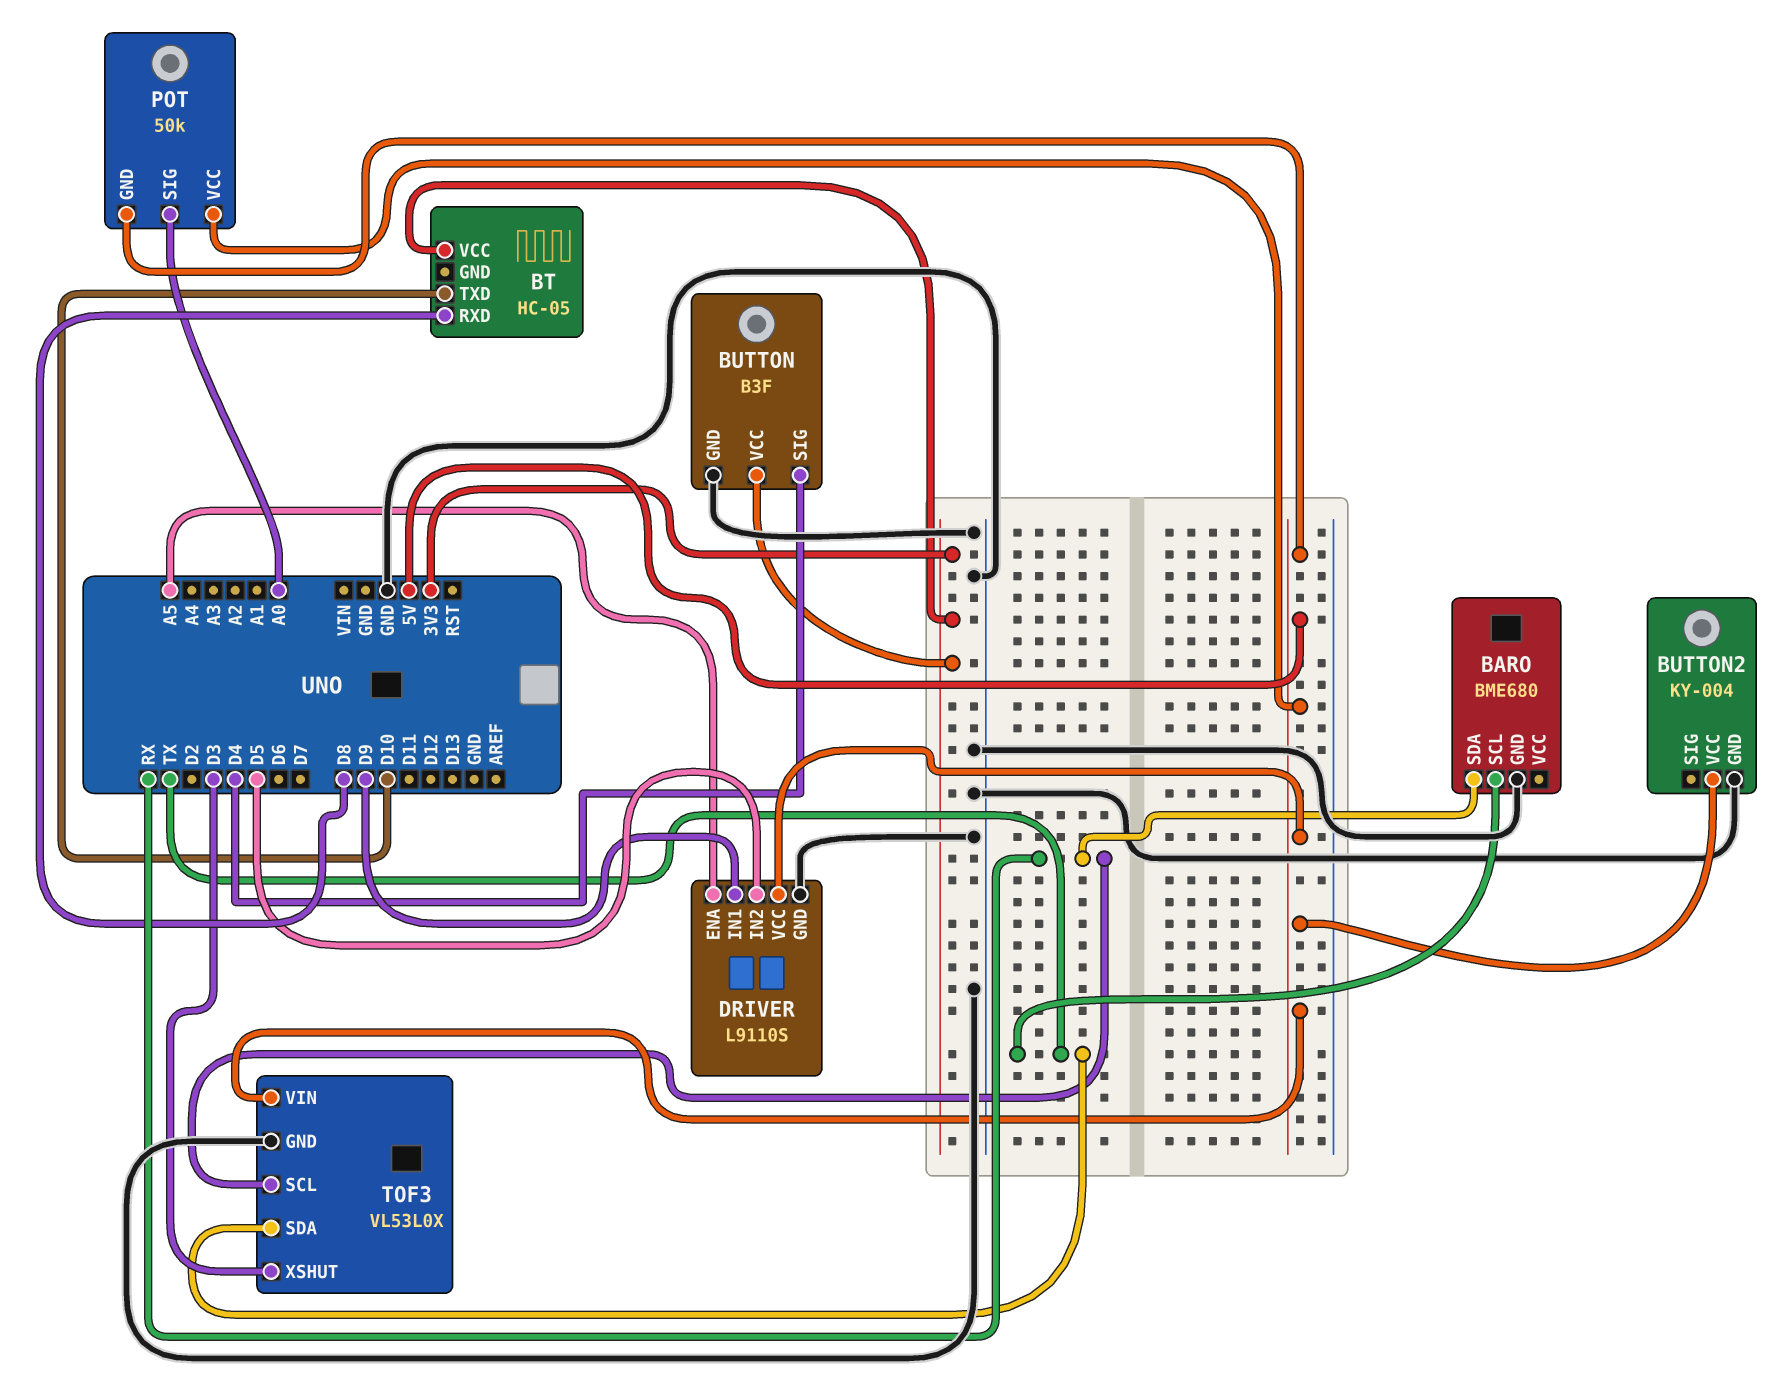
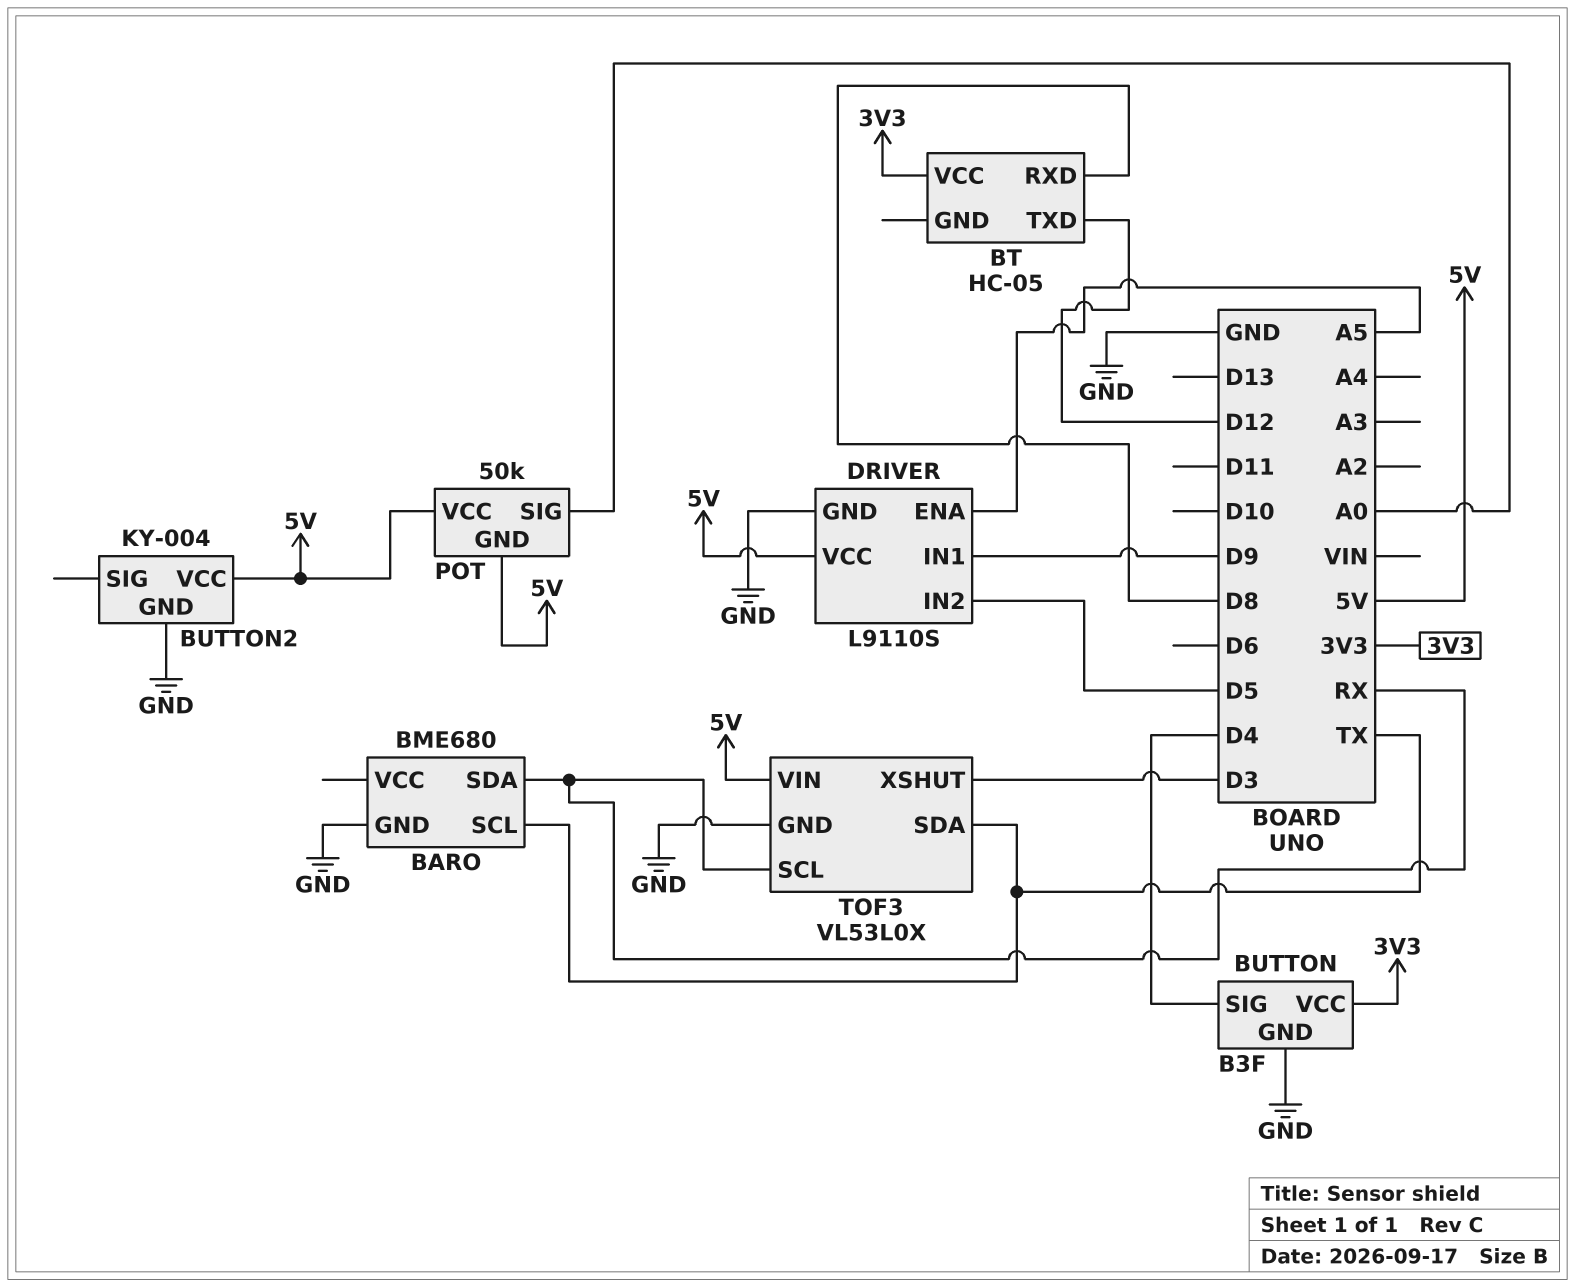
BT pin TXD: D10 -> D12

